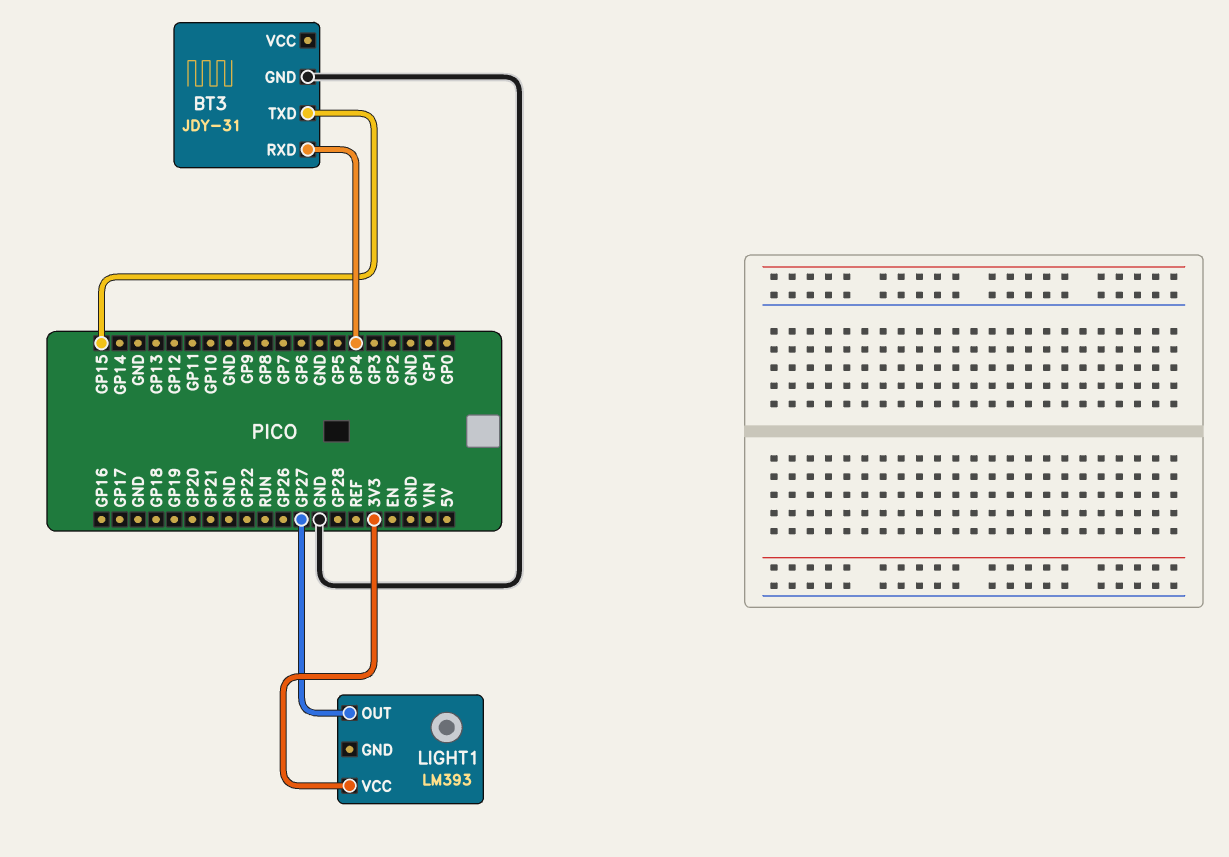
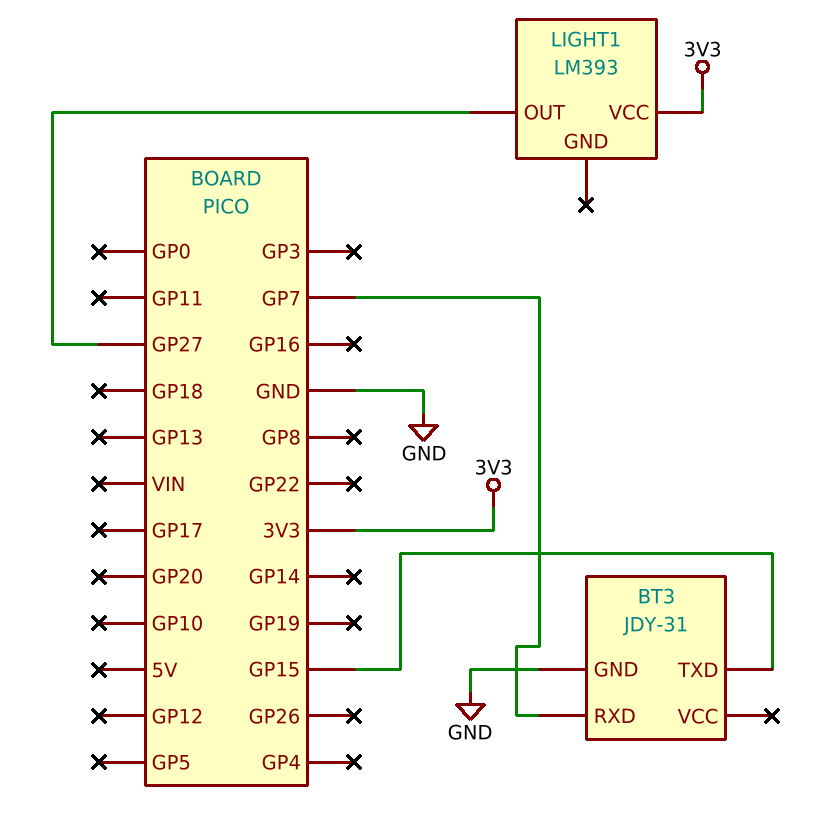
BT3 pin RXD: GP4 -> GP7

